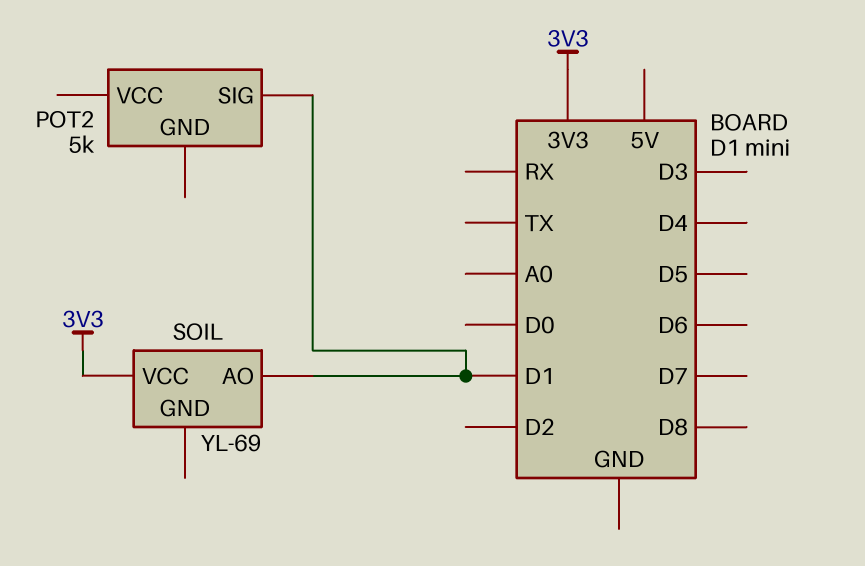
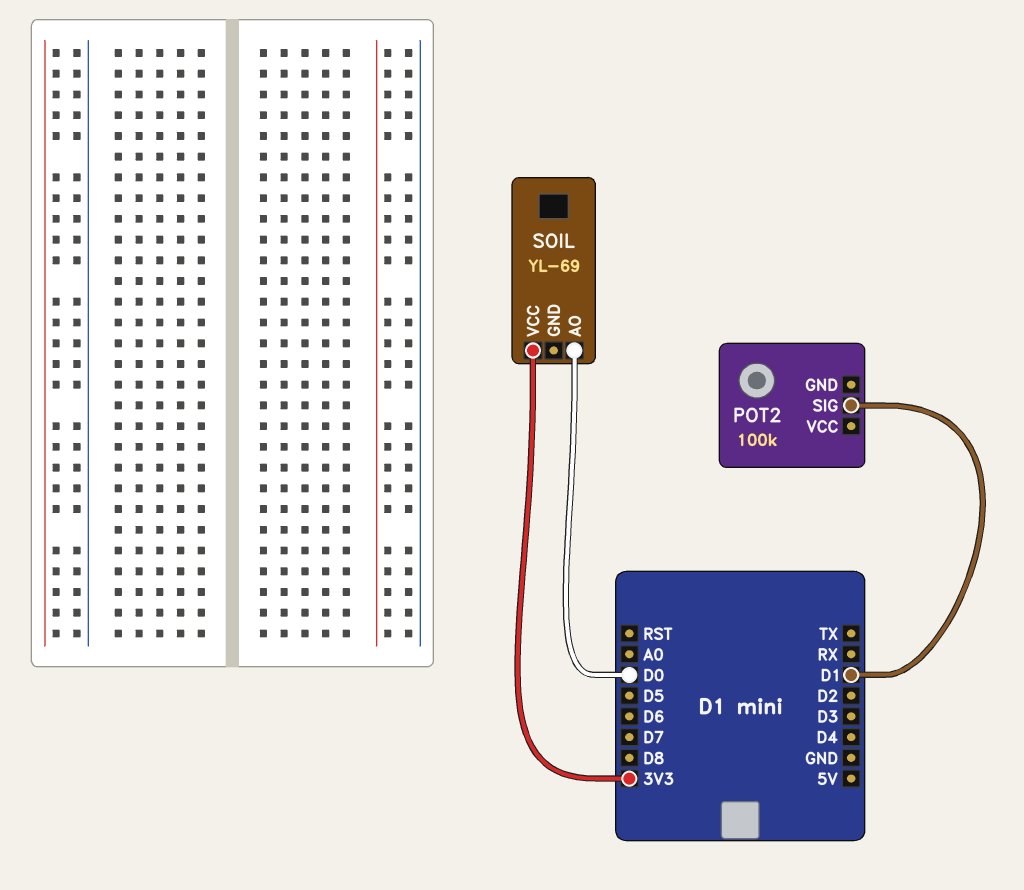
POT2: 5k -> 100k
SOIL pin AO: D1 -> D0

